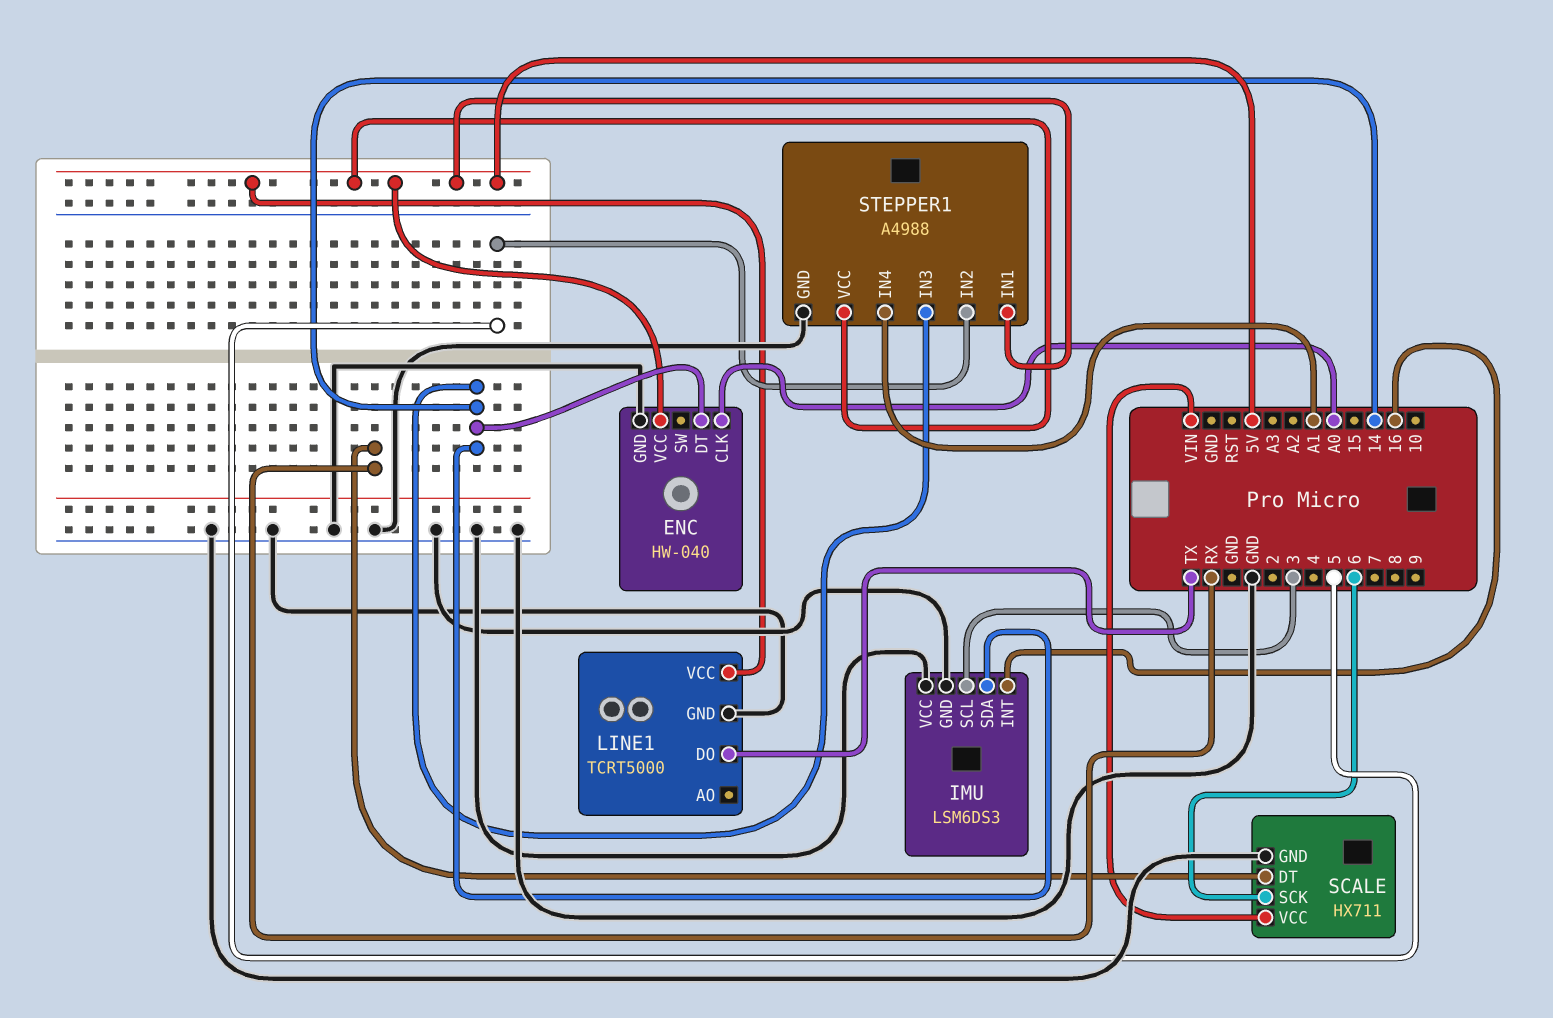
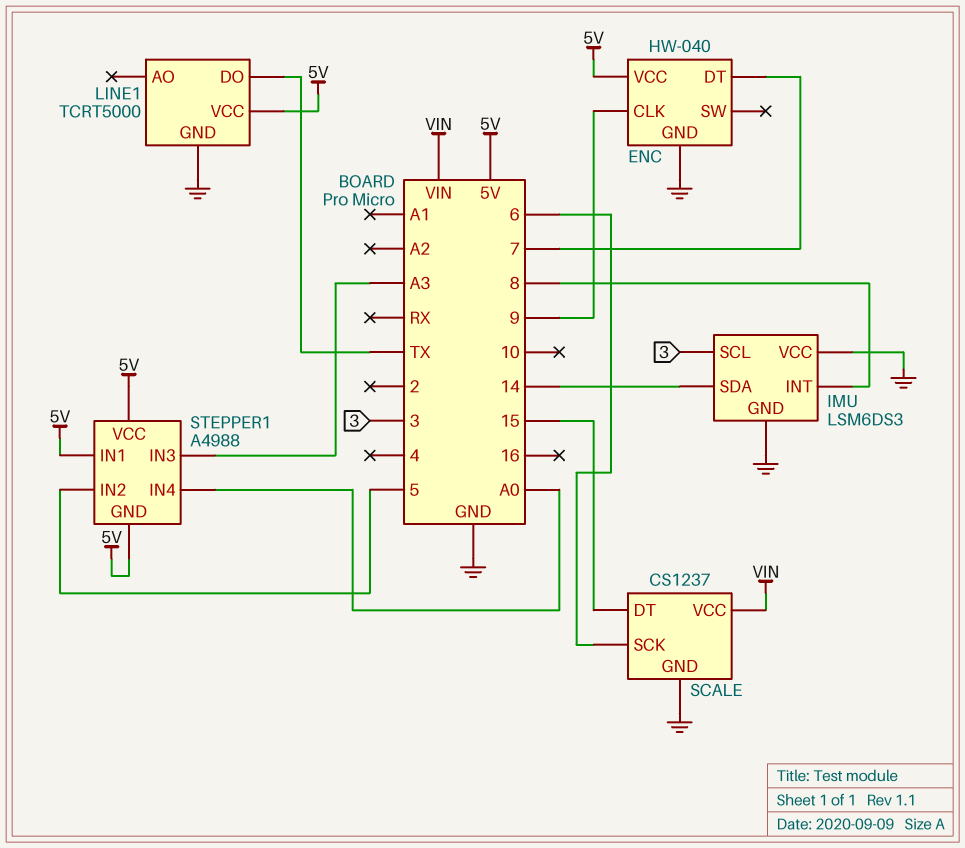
ENC pin CLK: A0 -> 9
ENC pin DT: 14 -> 7
IMU pin INT: 16 -> 8
SCALE: HX711 -> CS1237
SCALE pin DT: RX -> 15
STEPPER1 pin GND: GND -> 5V
STEPPER1 pin IN3: 14 -> A3
STEPPER1 pin IN4: A1 -> A0

